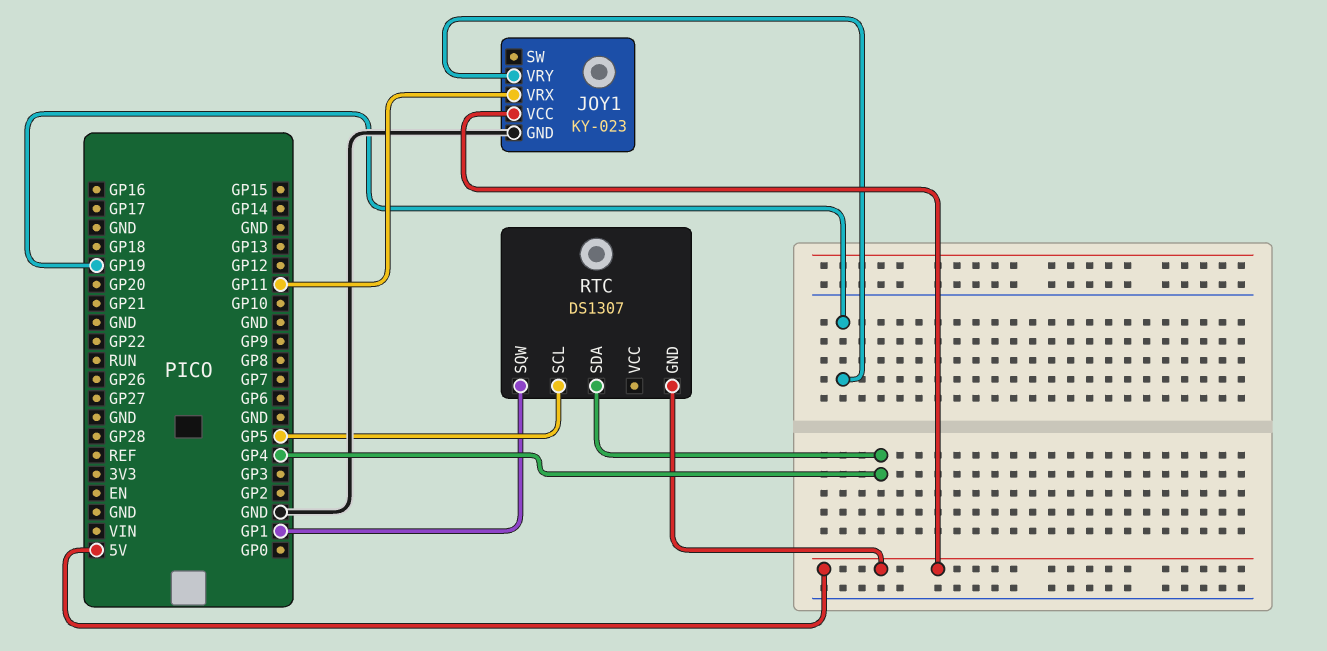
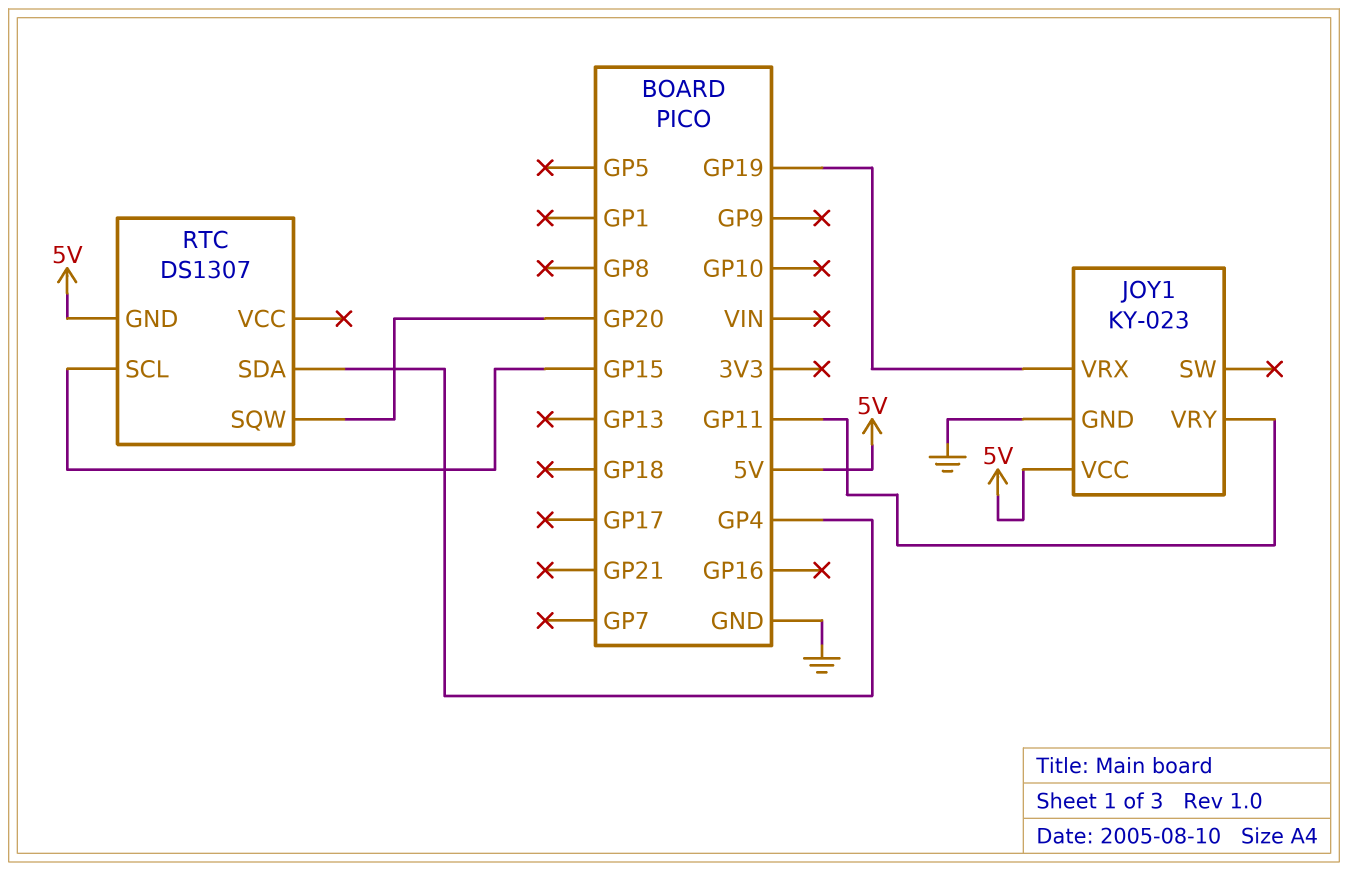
JOY1 pin VRX: GP11 -> GP19
JOY1 pin VRY: GP19 -> GP11
RTC pin SCL: GP5 -> GP15
RTC pin SQW: GP1 -> GP20

